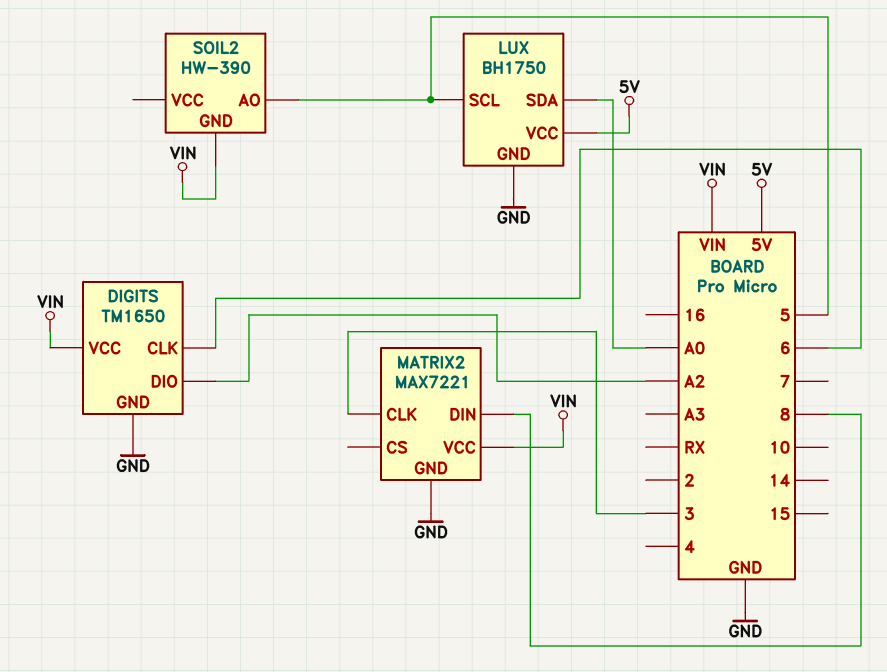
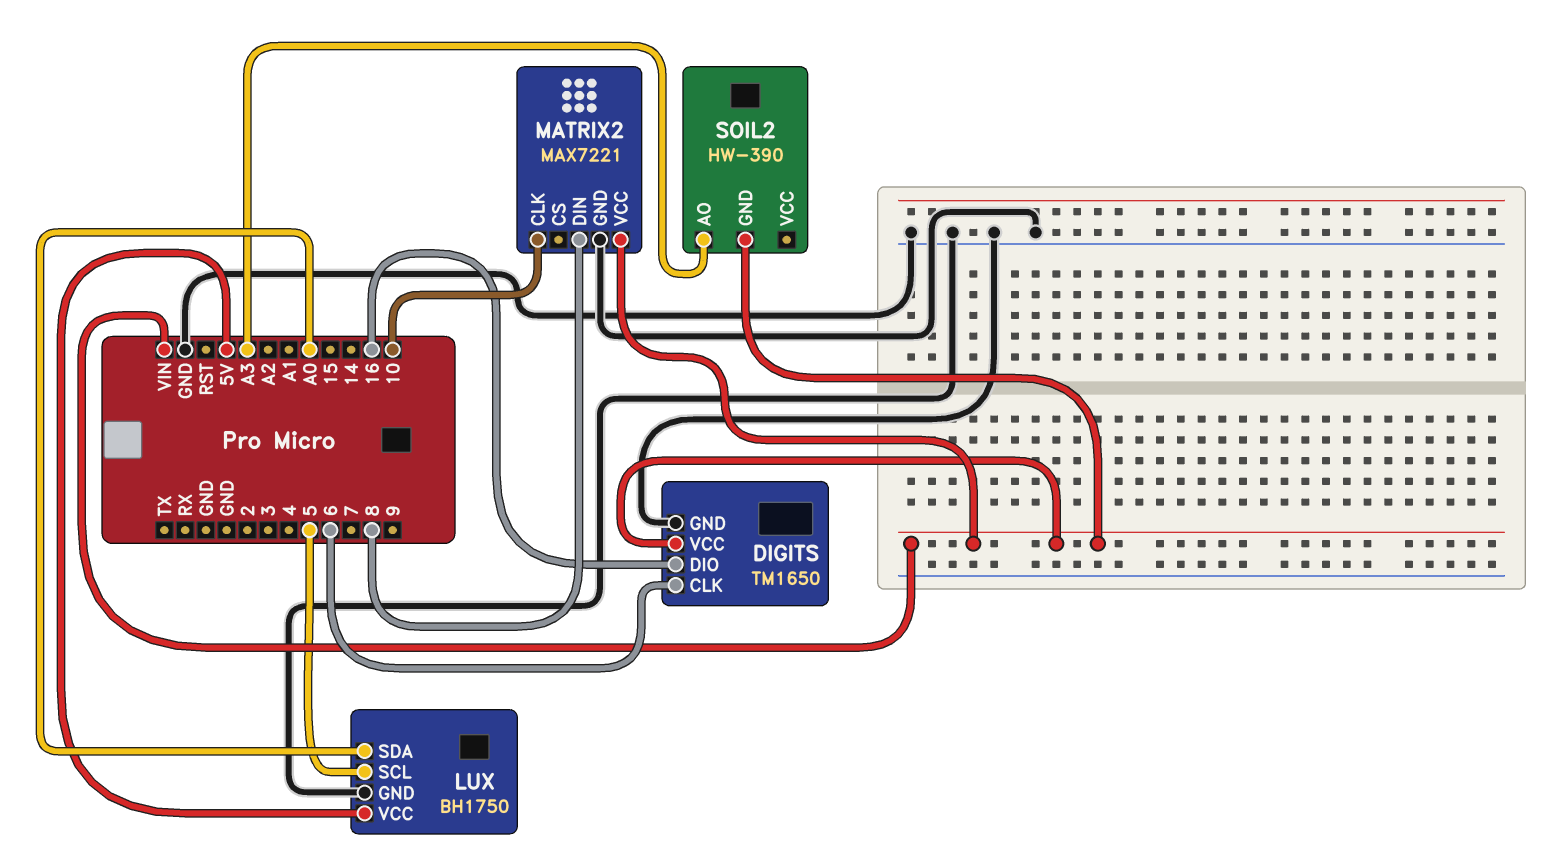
DIGITS pin DIO: A2 -> 16
MATRIX2 pin CLK: 3 -> 10
SOIL2 pin AO: 5 -> A3

